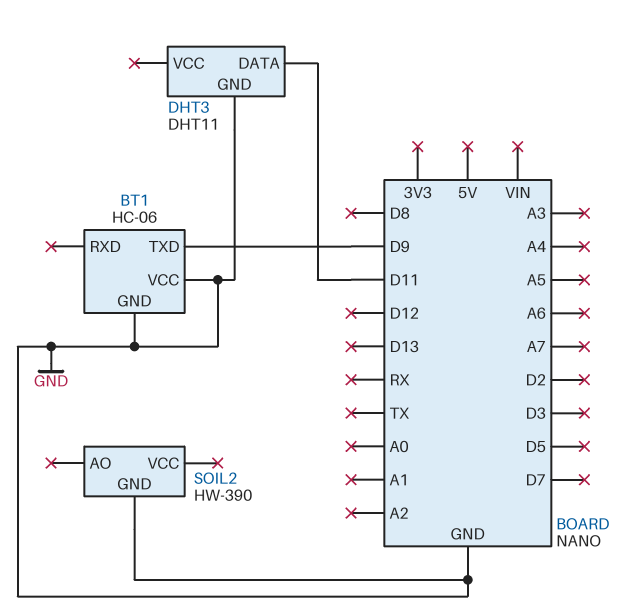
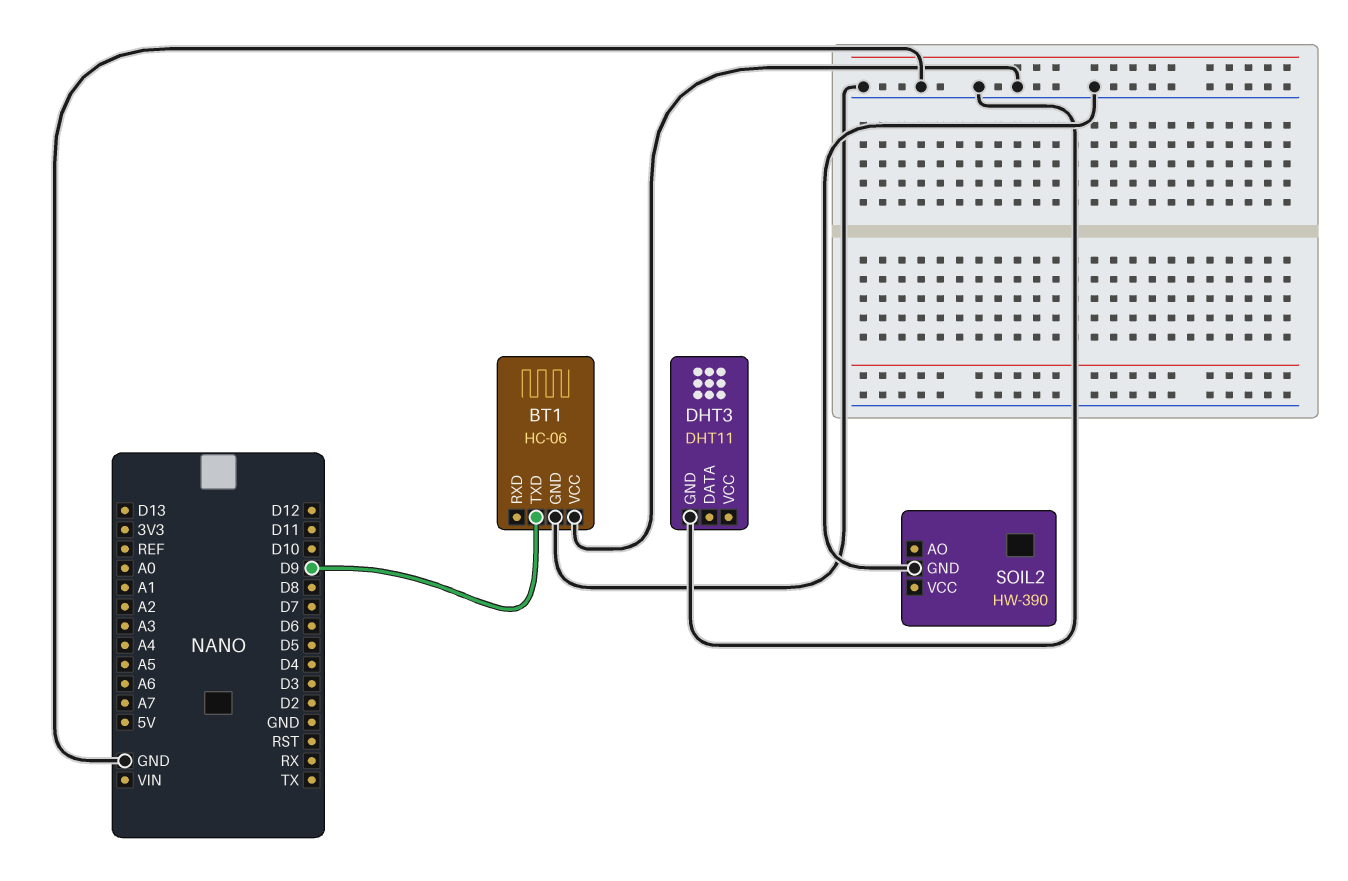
DHT3 pin DATA: D11 -> none

